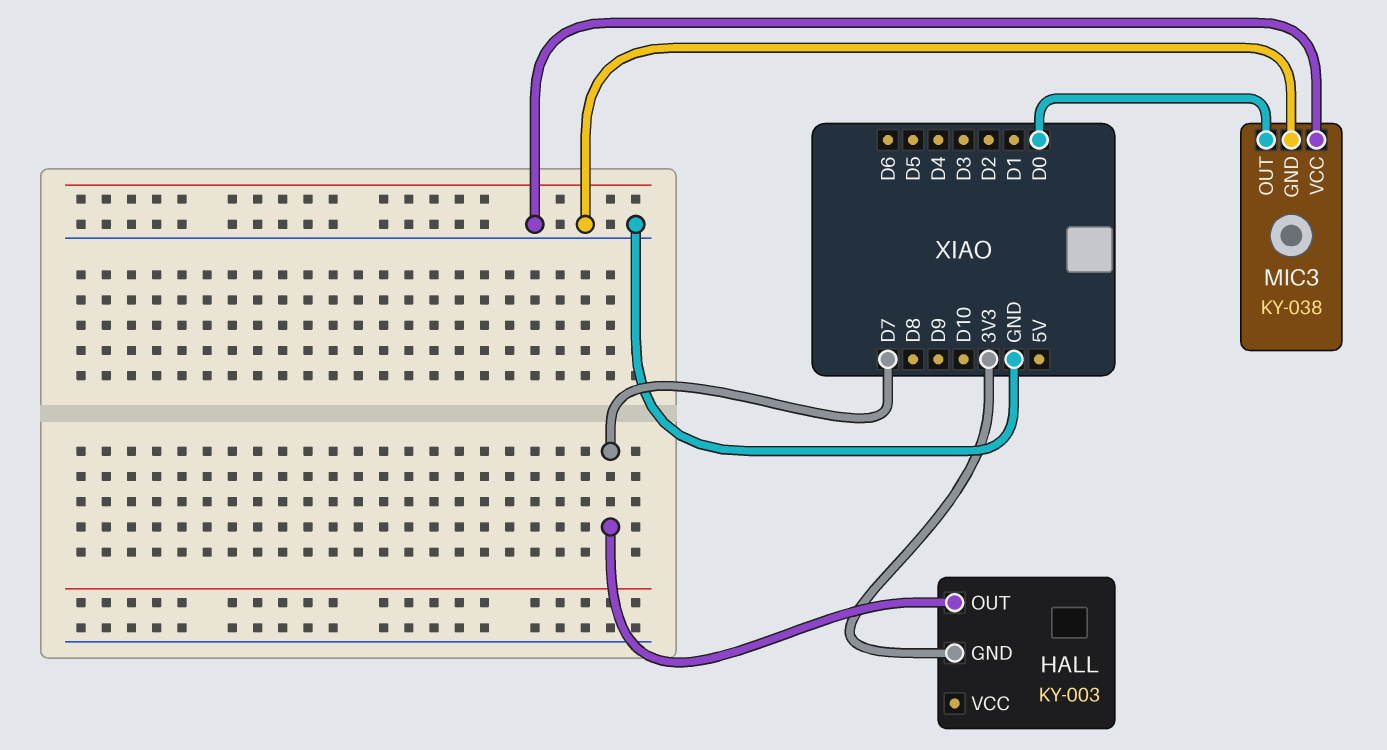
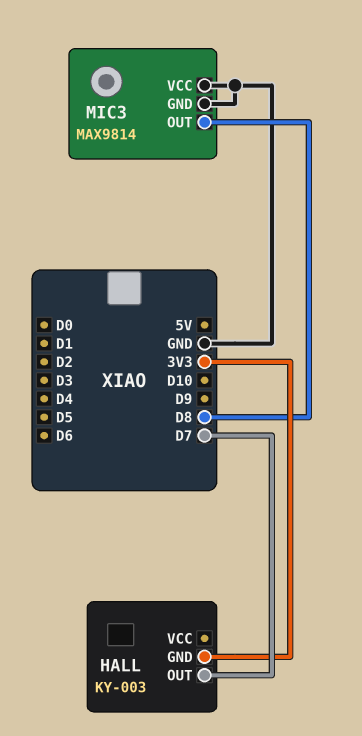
MIC3: KY-038 -> MAX9814
MIC3 pin OUT: D0 -> D8

